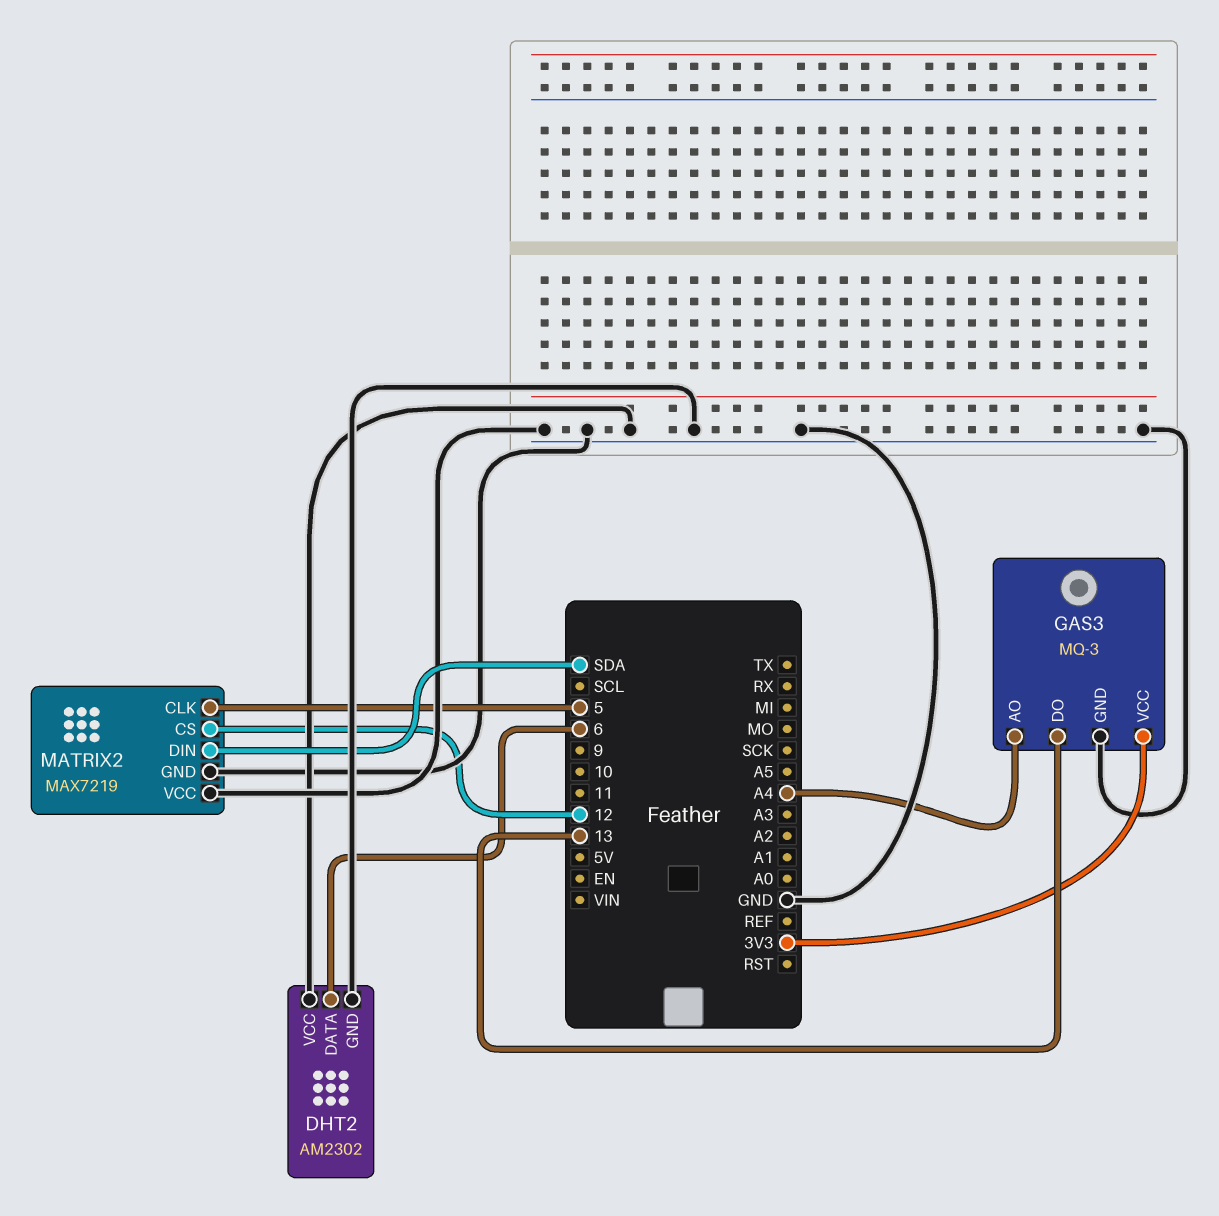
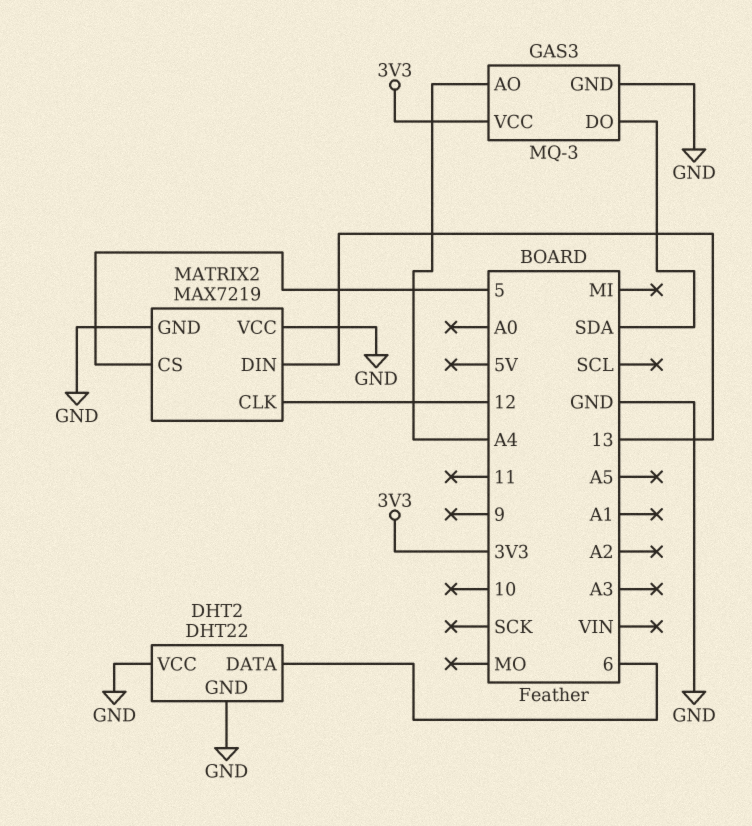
DHT2: AM2302 -> DHT22
GAS3 pin DO: 13 -> SDA
MATRIX2 pin CLK: 5 -> 12
MATRIX2 pin CS: 12 -> 5
MATRIX2 pin DIN: SDA -> 13

